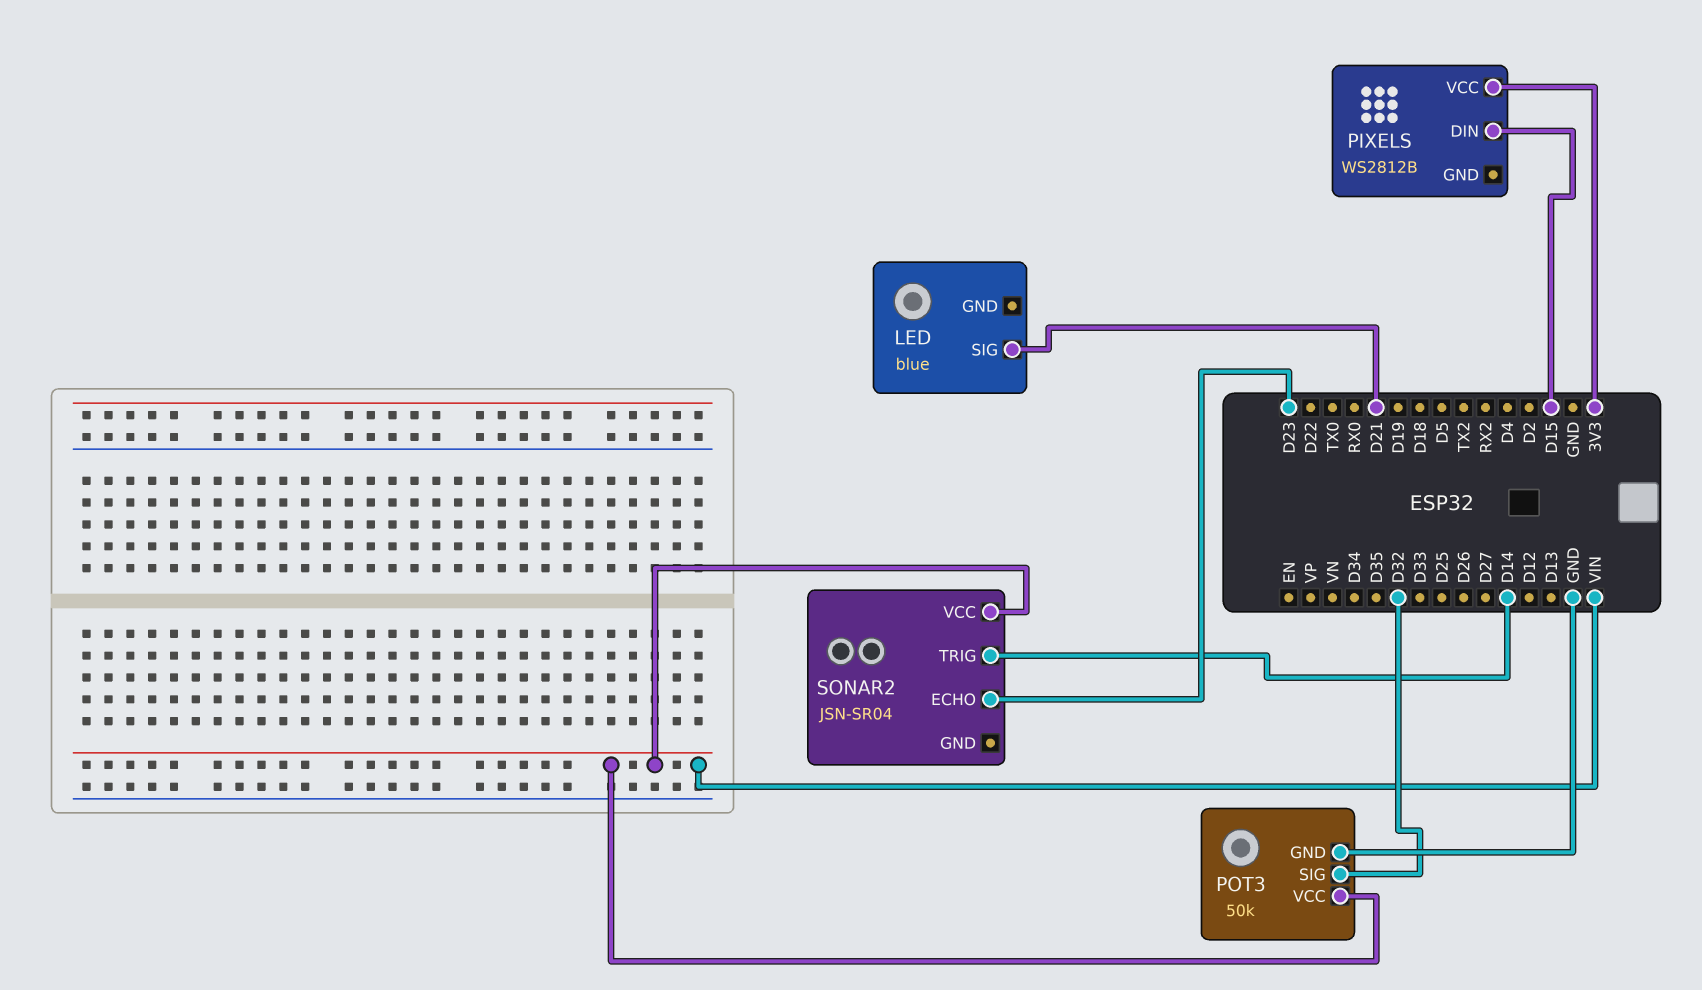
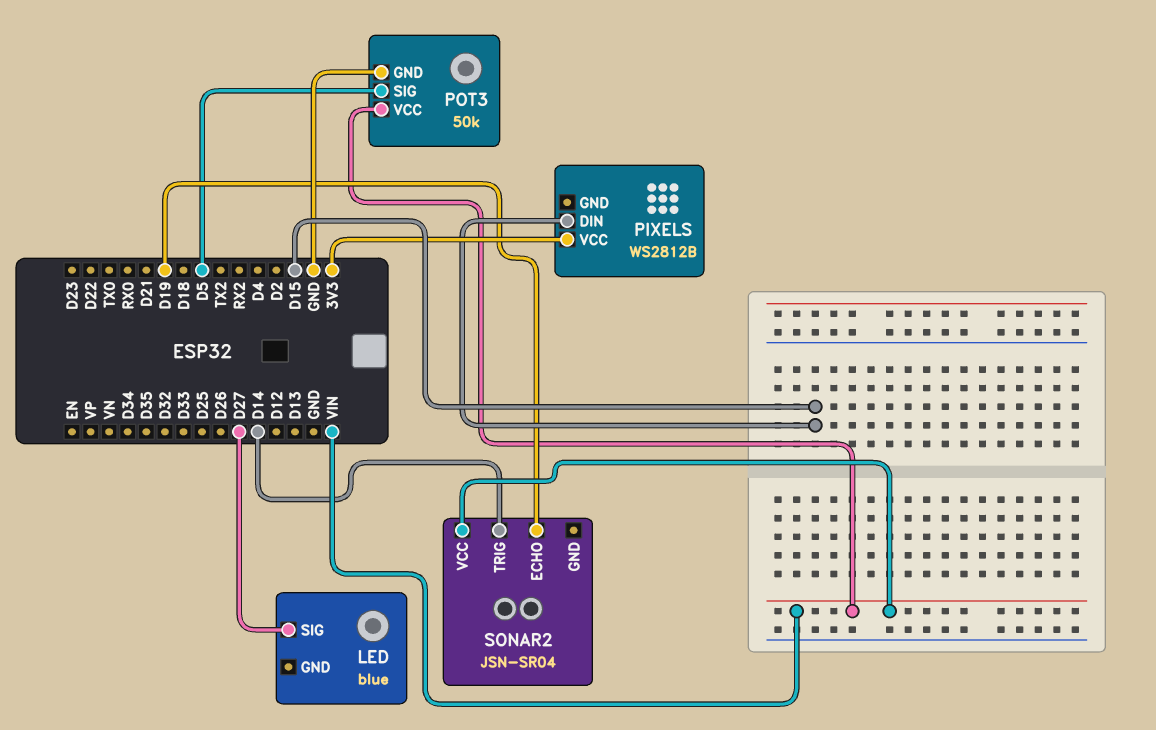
LED pin SIG: D21 -> D27
POT3 pin SIG: D32 -> D5
SONAR2 pin ECHO: D23 -> D19

